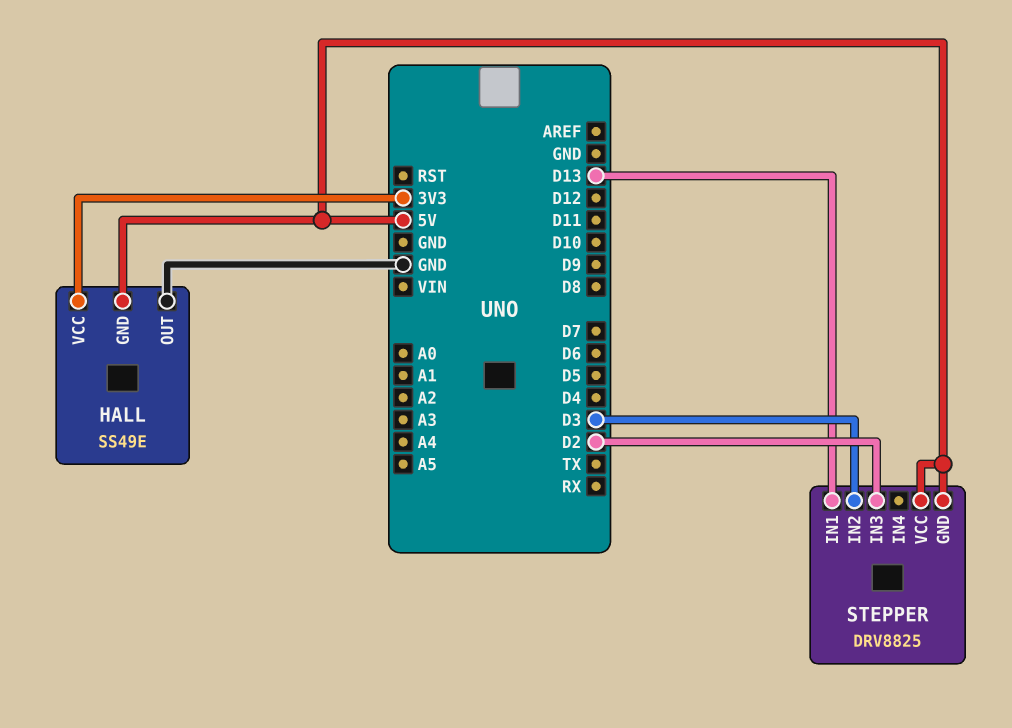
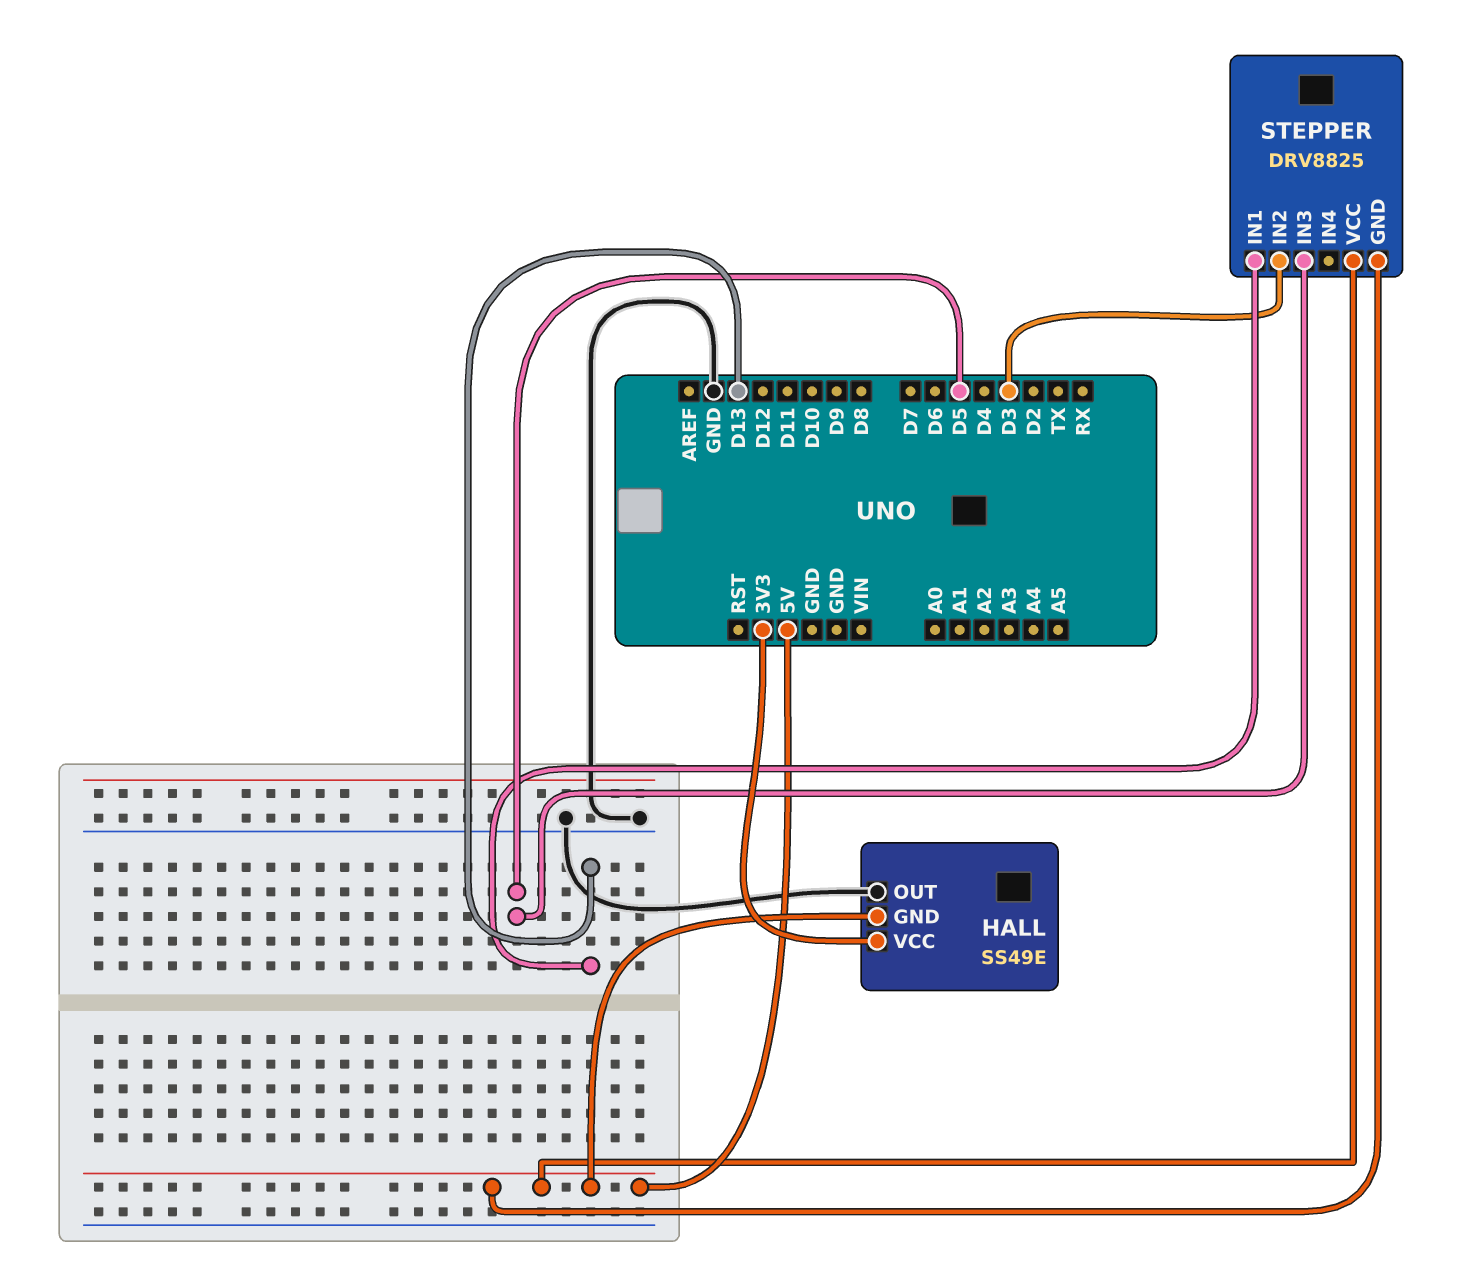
STEPPER pin IN3: D2 -> D5

